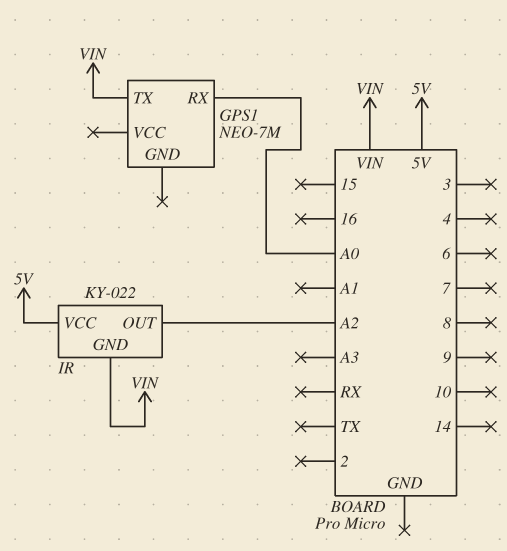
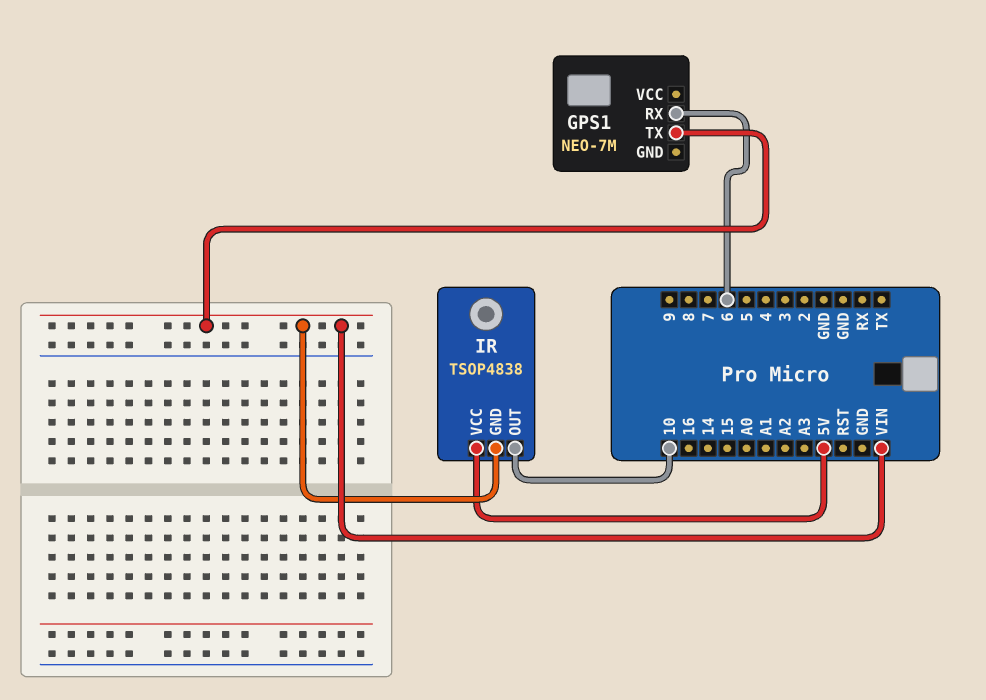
GPS1 pin RX: A0 -> 6
IR: KY-022 -> TSOP4838
IR pin OUT: A2 -> 10

